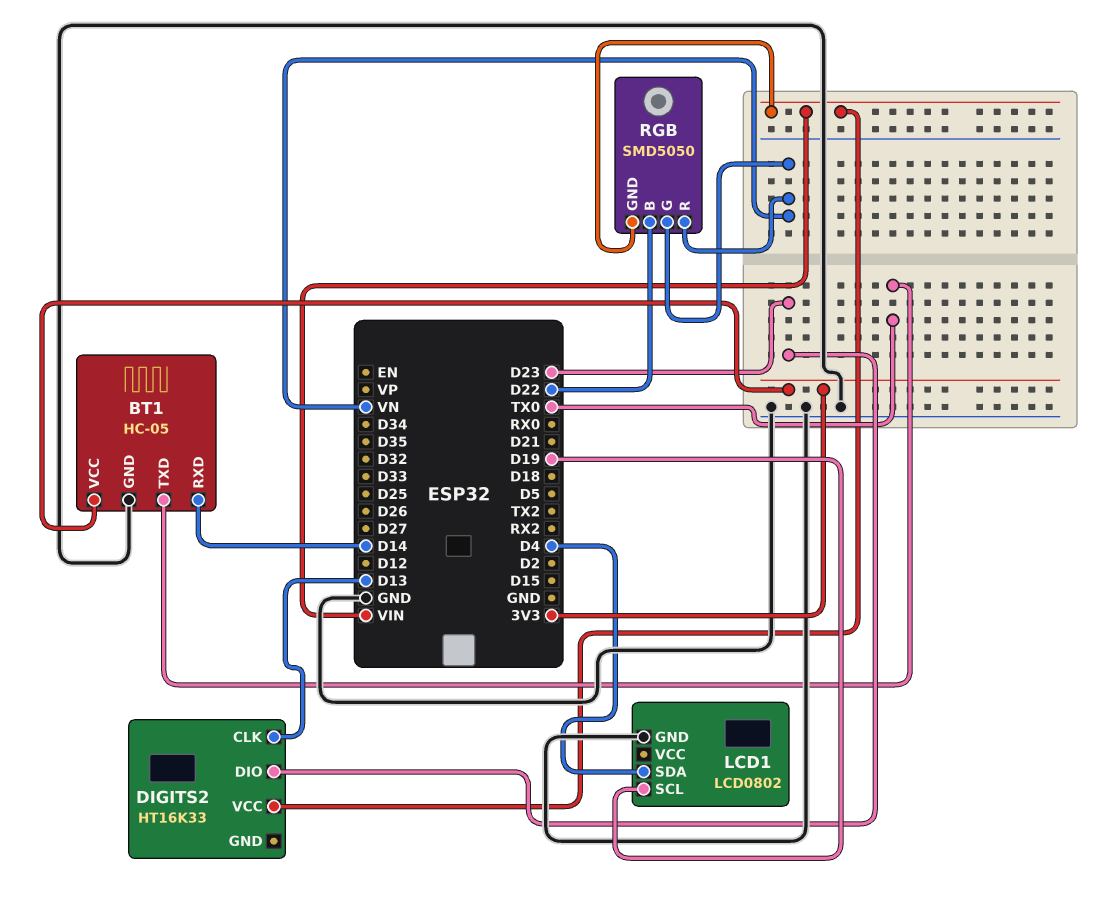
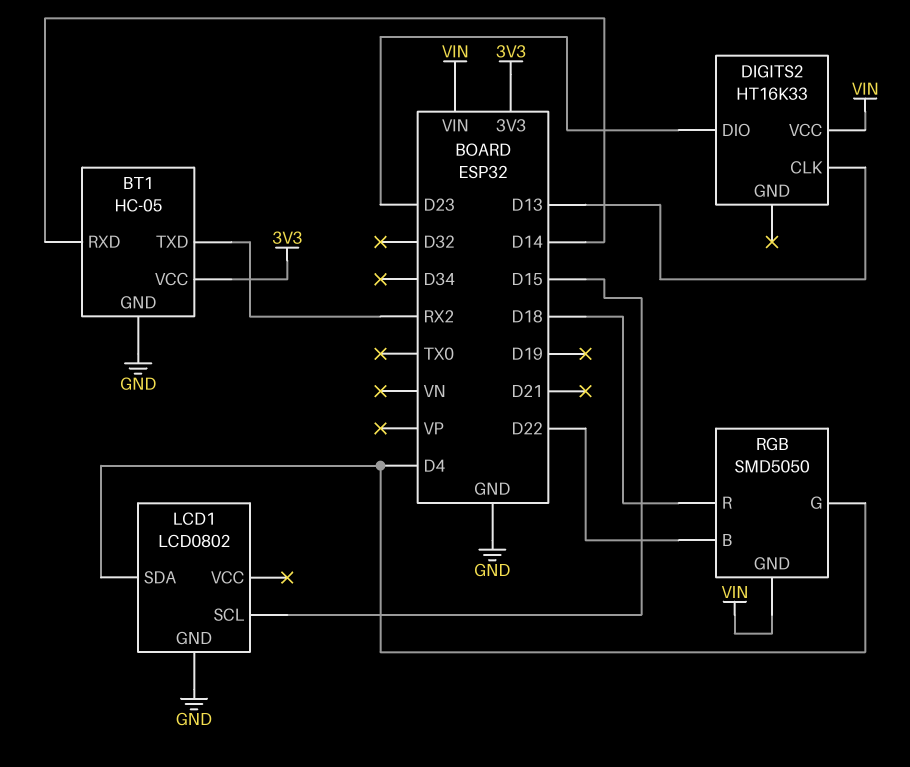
BT1 pin TXD: TX0 -> RX2
LCD1 pin SCL: D19 -> D15
RGB pin G: VN -> D4
RGB pin R: VN -> D18

